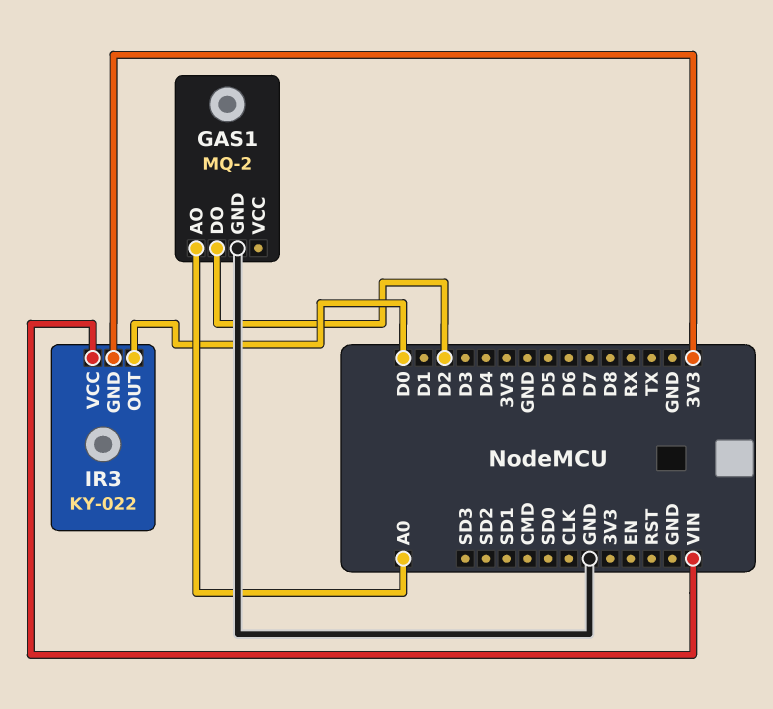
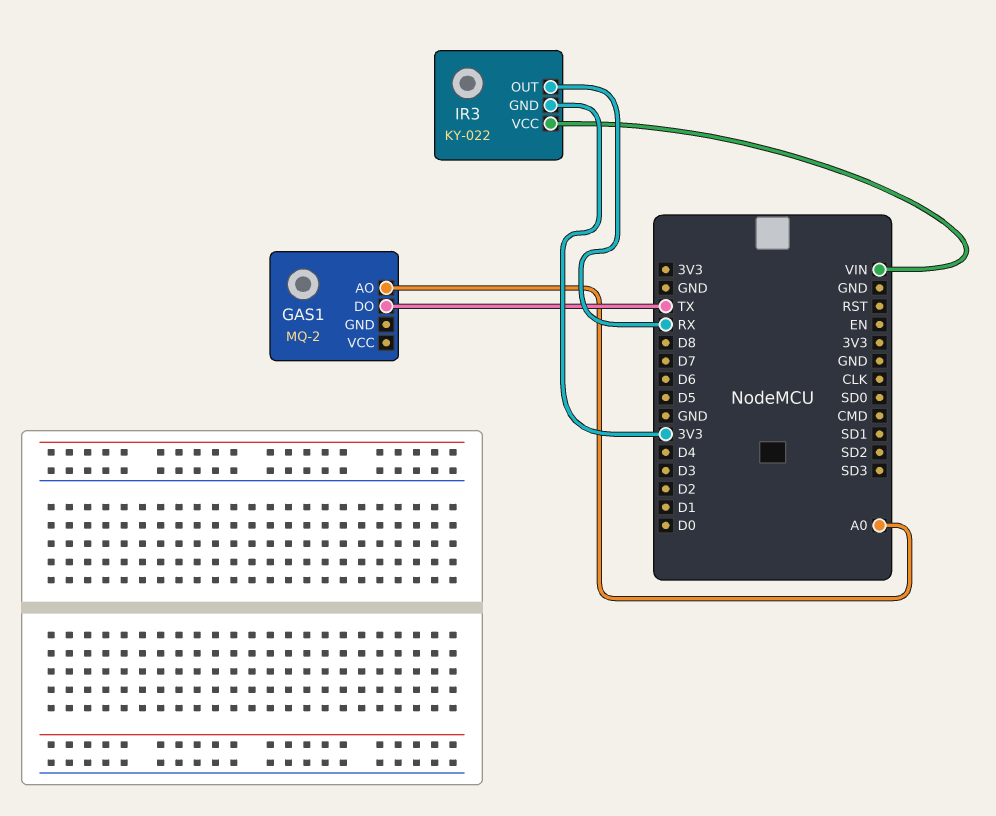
GAS1 pin DO: D2 -> TX
GAS1 pin GND: GND -> none
IR3 pin OUT: D0 -> RX

